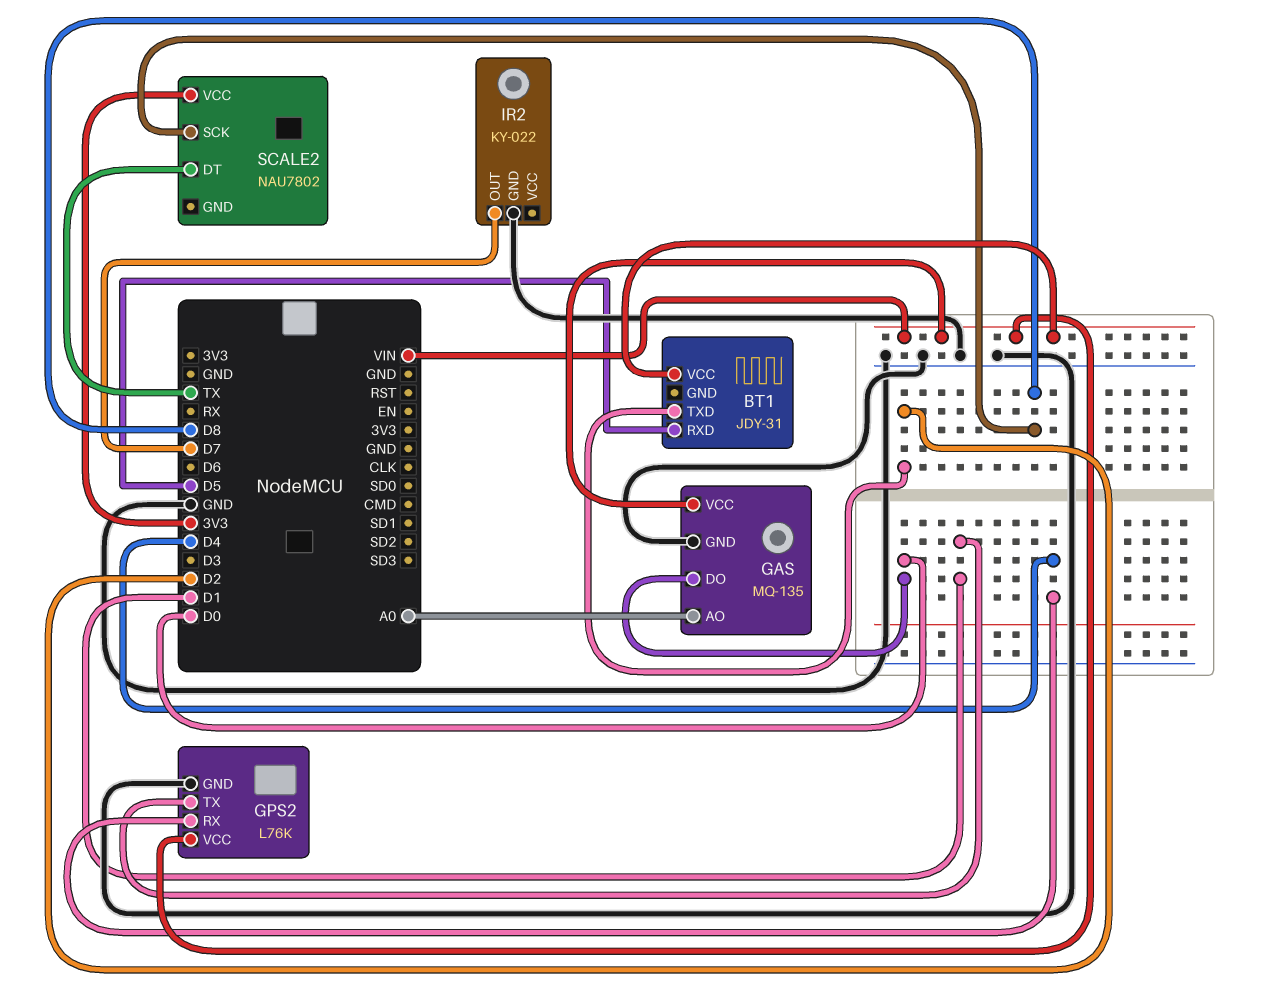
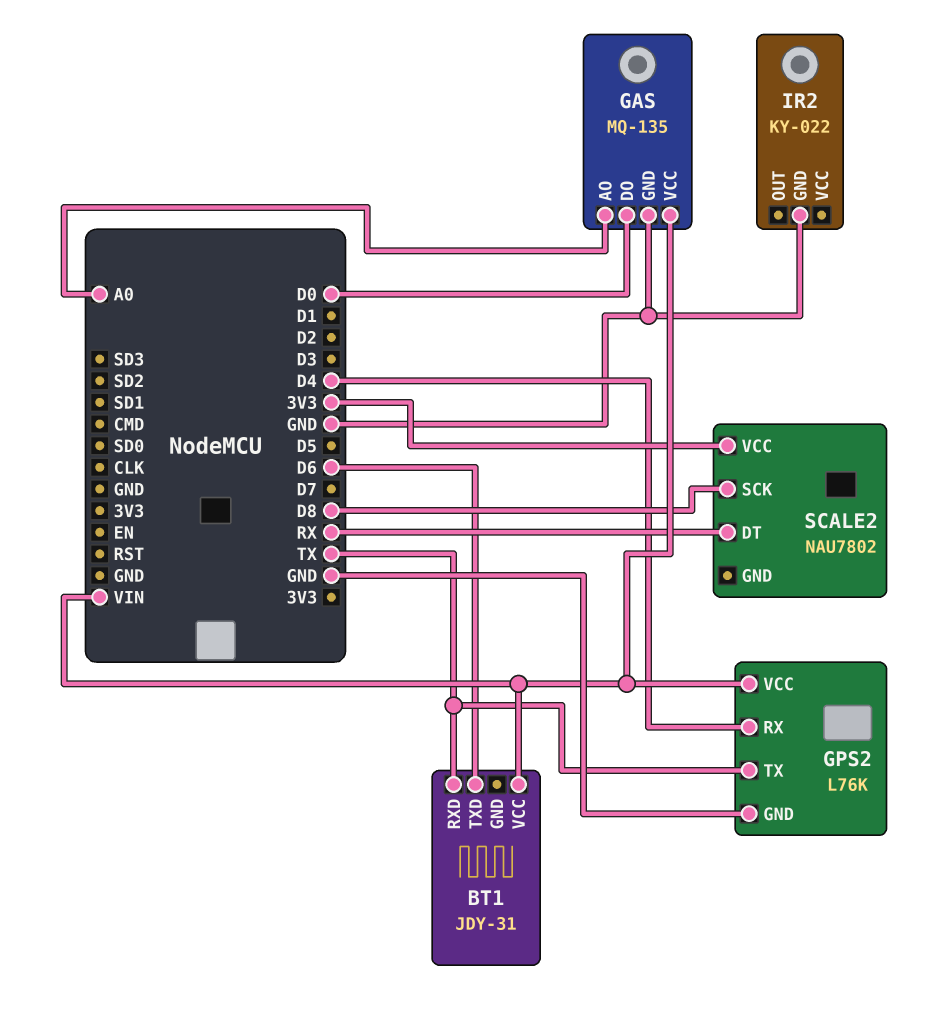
BT1 pin RXD: D5 -> TX
BT1 pin TXD: D2 -> D6
GPS2 pin TX: D1 -> TX
IR2 pin OUT: D7 -> none
SCALE2 pin DT: TX -> RX

